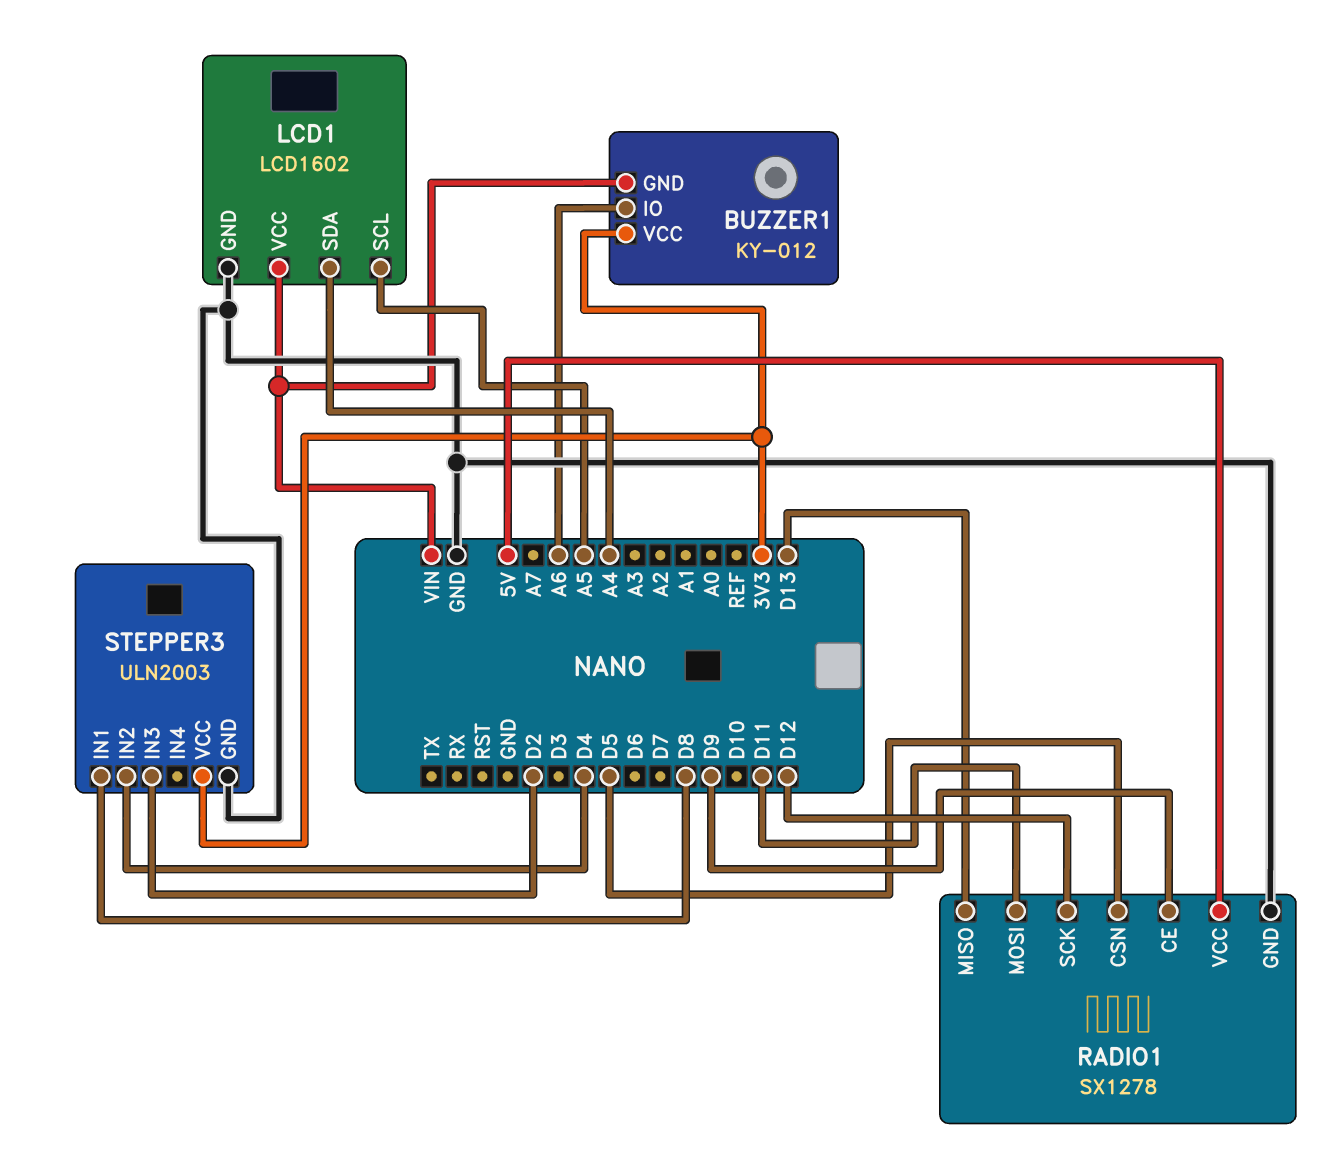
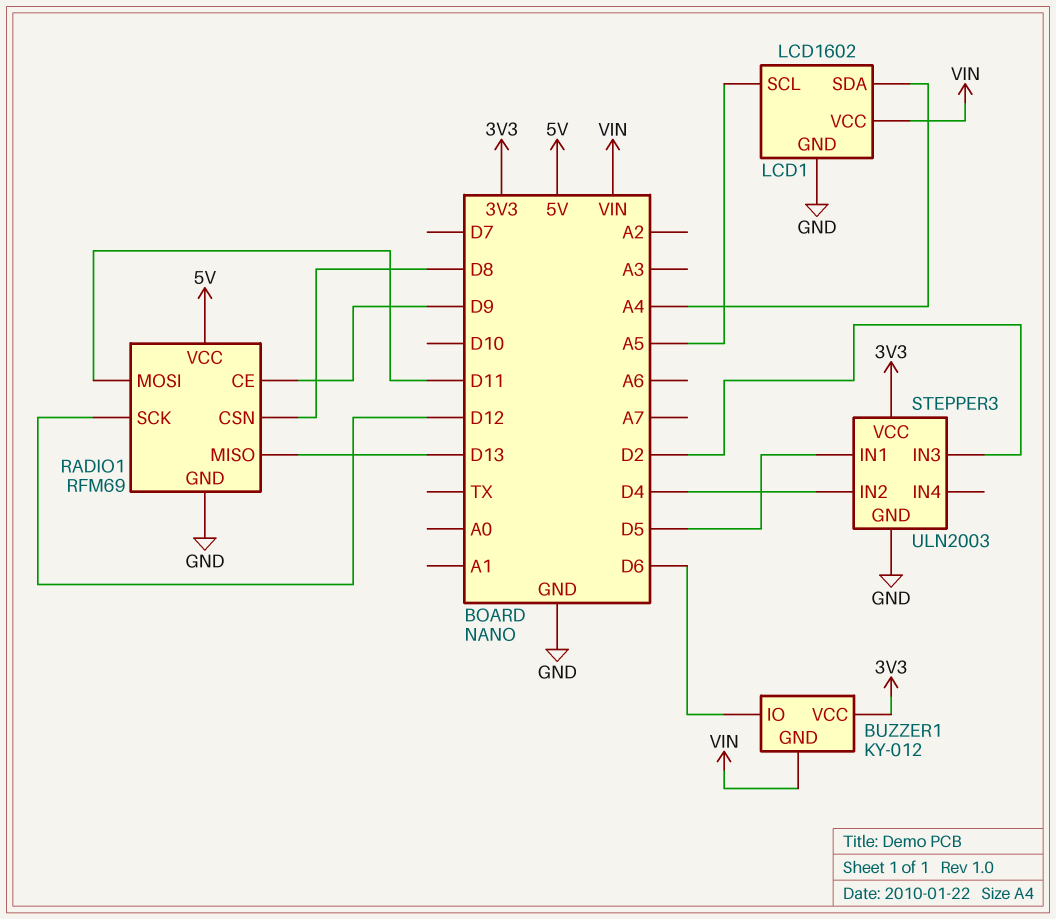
BUZZER1 pin IO: A6 -> D6
RADIO1: SX1278 -> RFM69
RADIO1 pin CSN: D5 -> D8
STEPPER3 pin IN1: D8 -> D5

